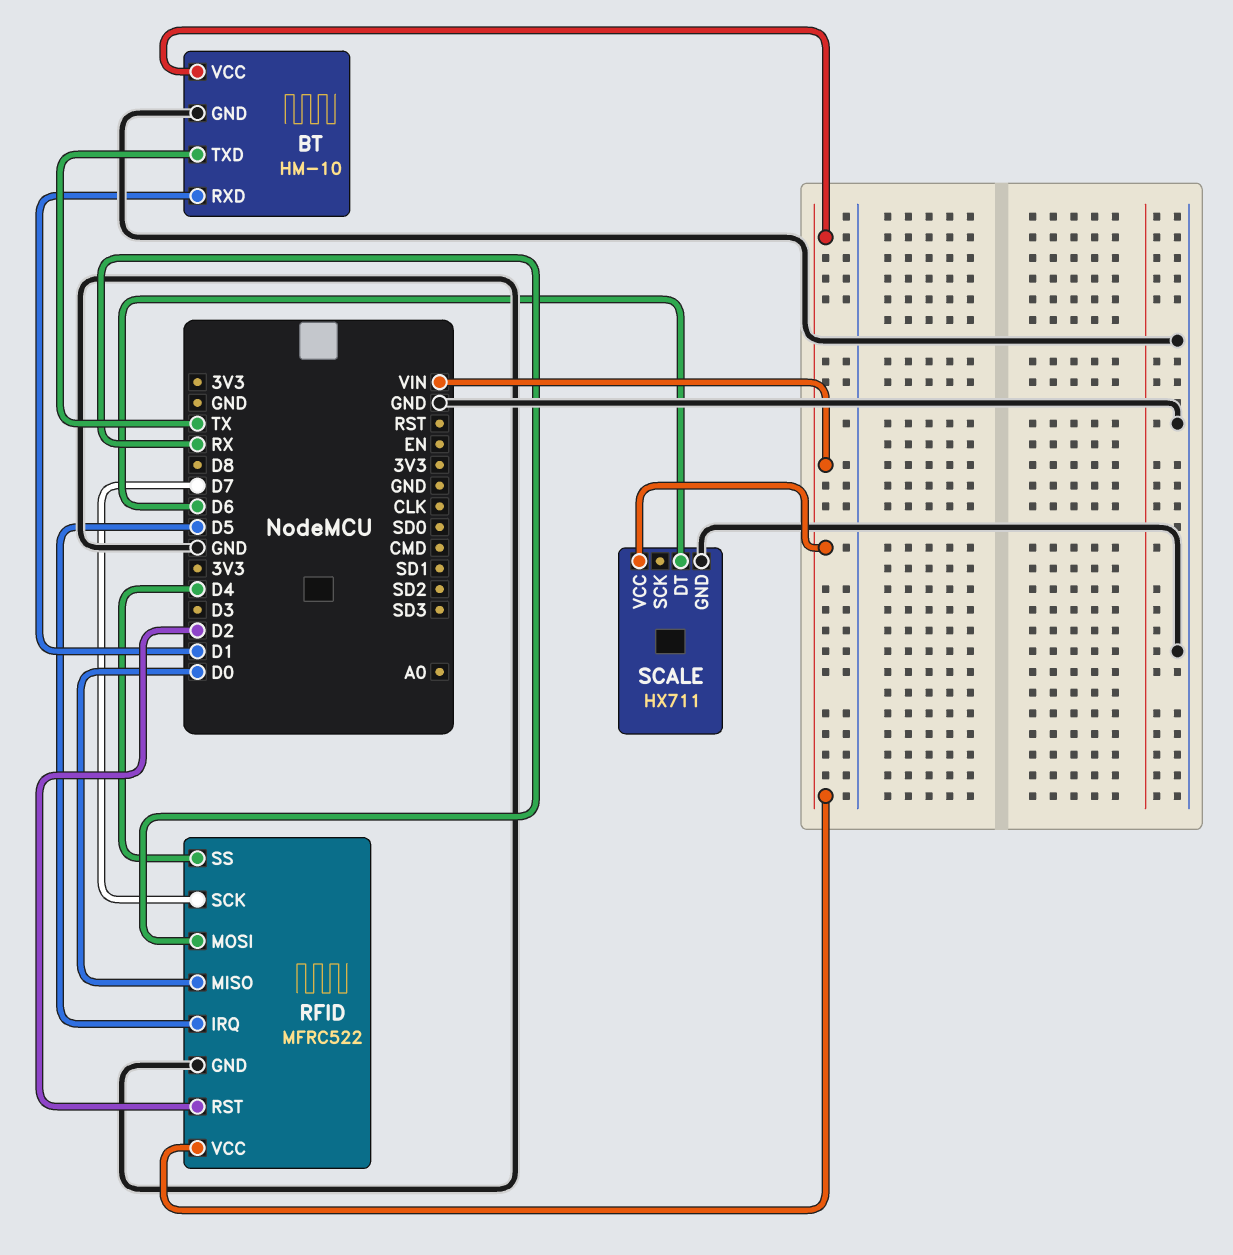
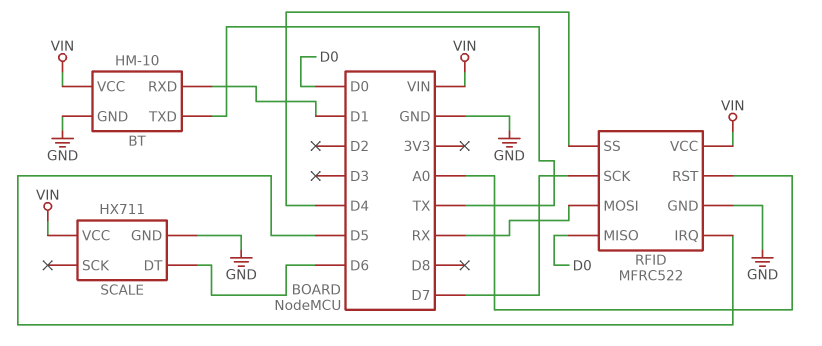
RFID pin RST: D2 -> A0

